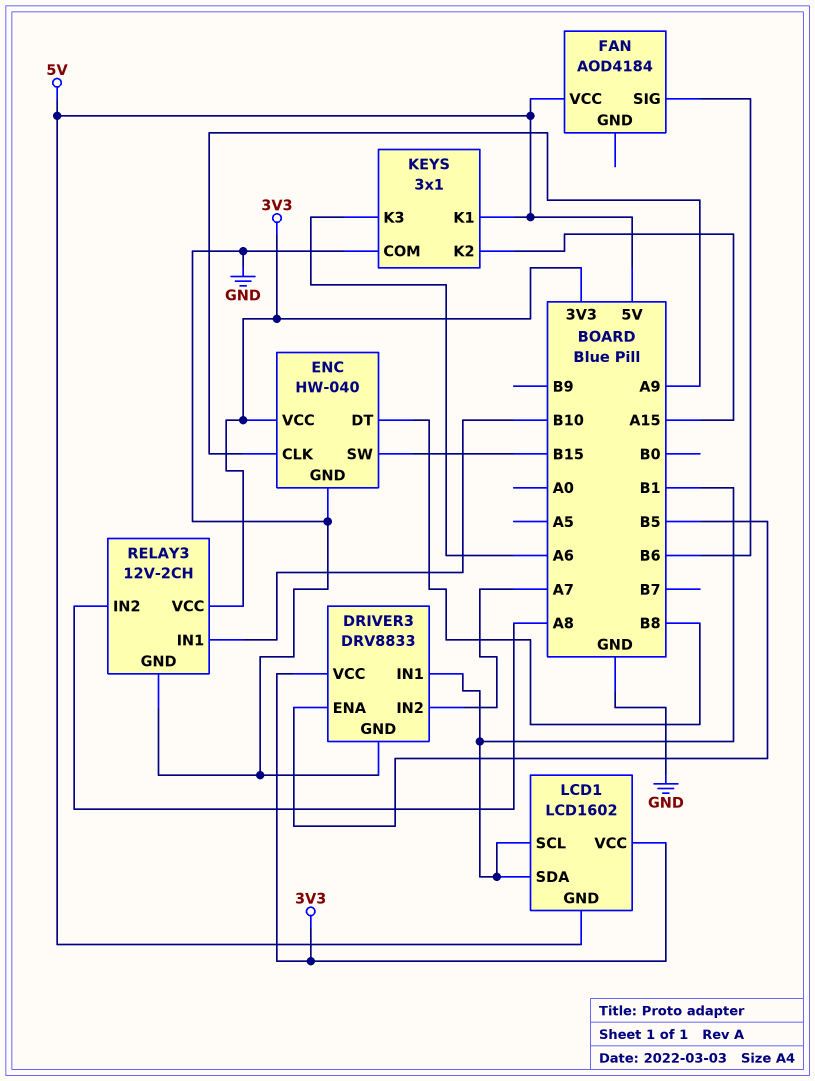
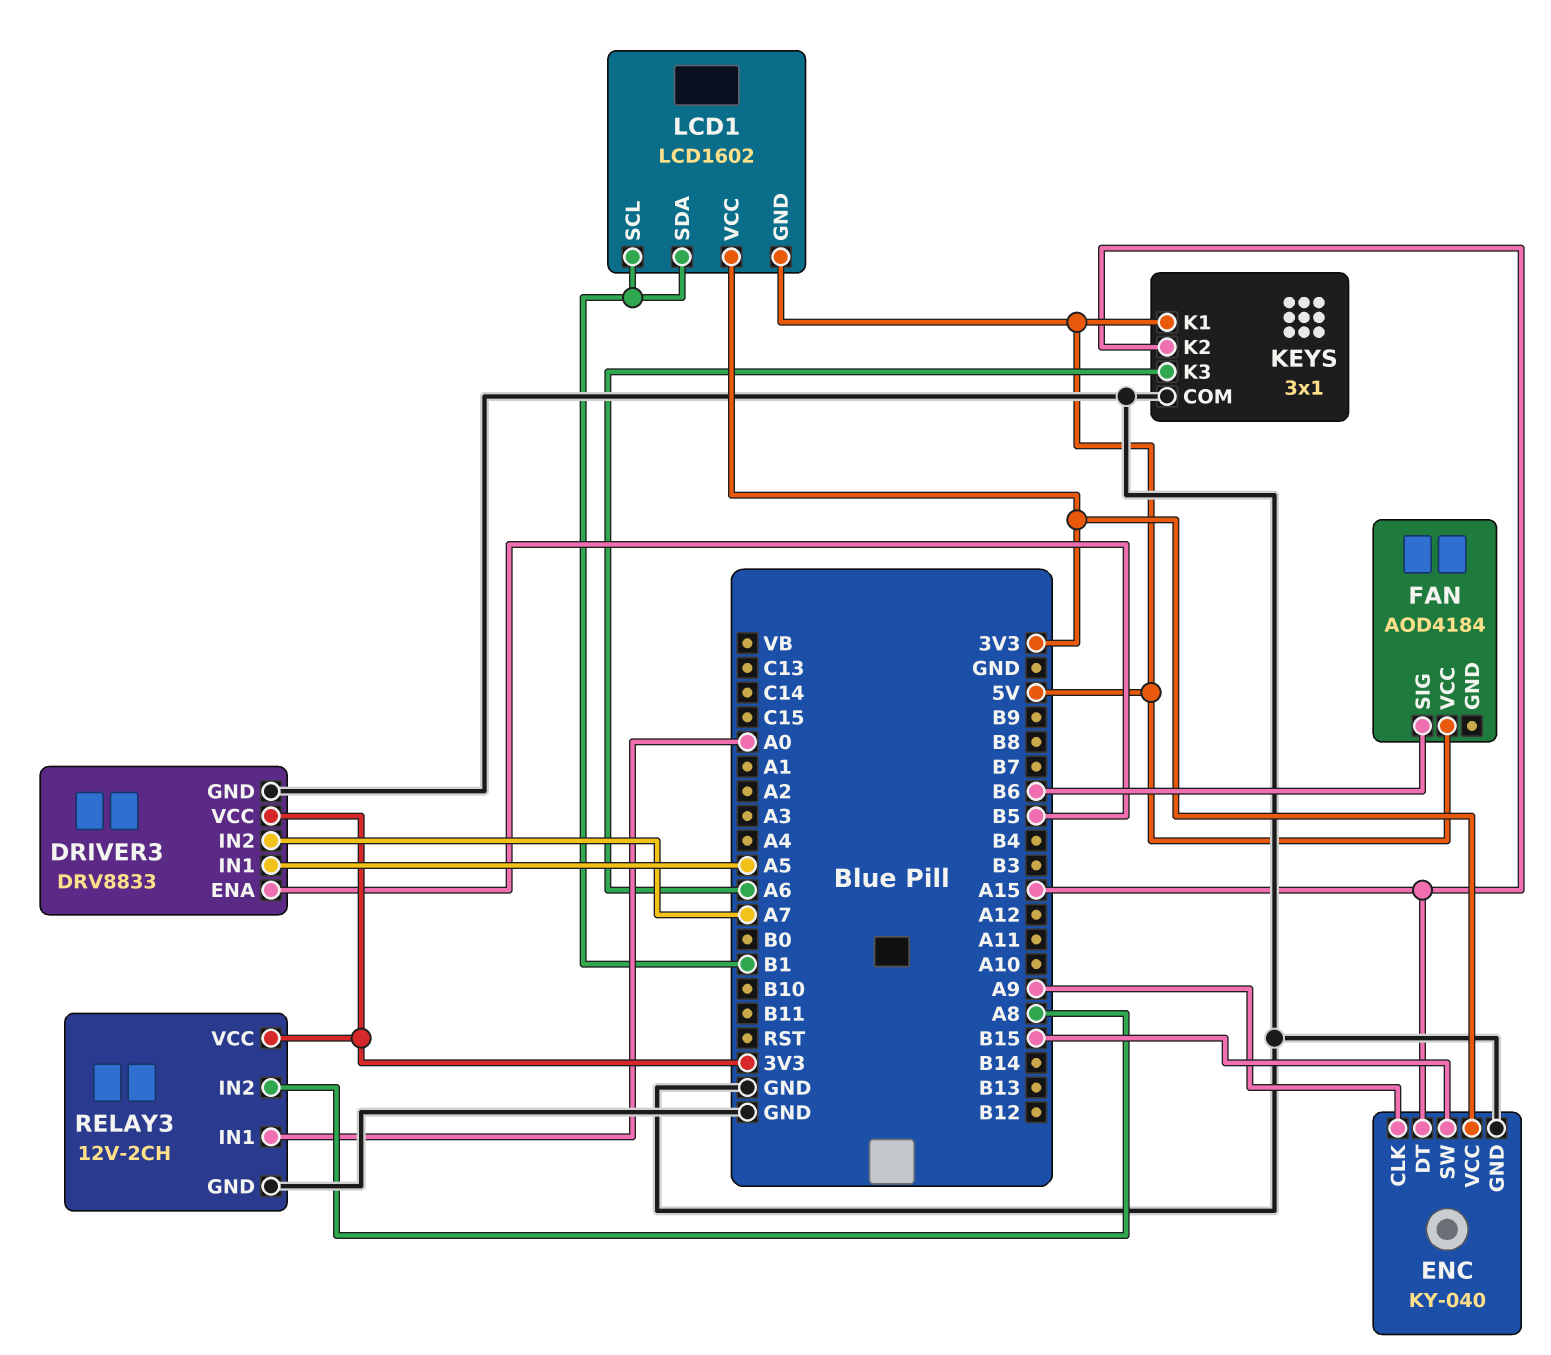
DRIVER3 pin IN1: B1 -> A5
ENC: HW-040 -> KY-040
ENC pin DT: B8 -> A15
RELAY3 pin IN1: B10 -> A0

